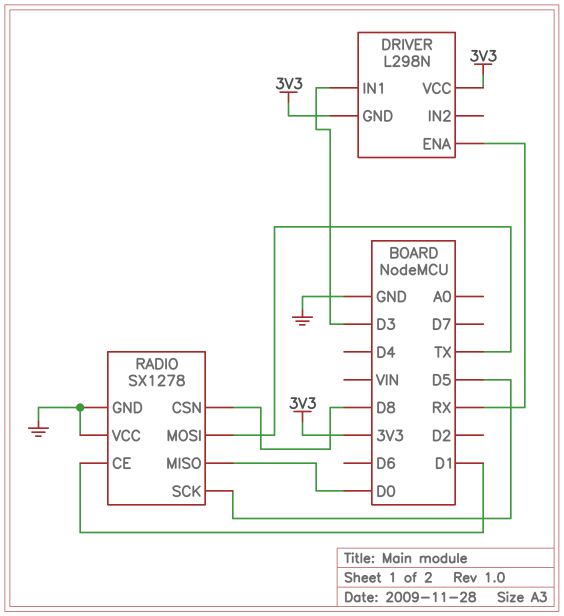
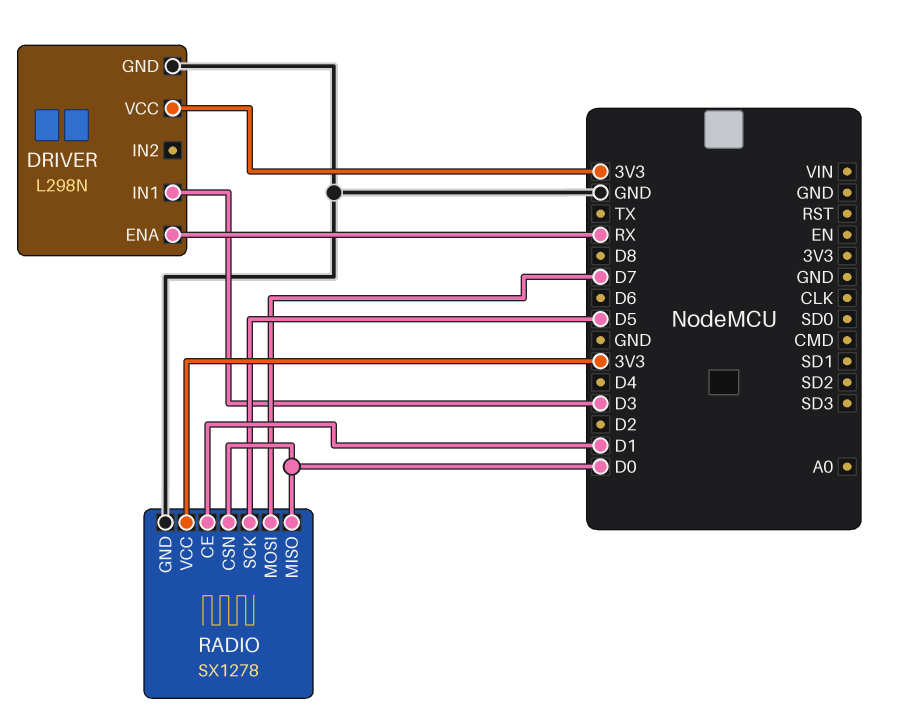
DRIVER pin GND: 3V3 -> GND
RADIO pin CSN: D8 -> D0
RADIO pin MOSI: TX -> D7
RADIO pin VCC: GND -> 3V3

